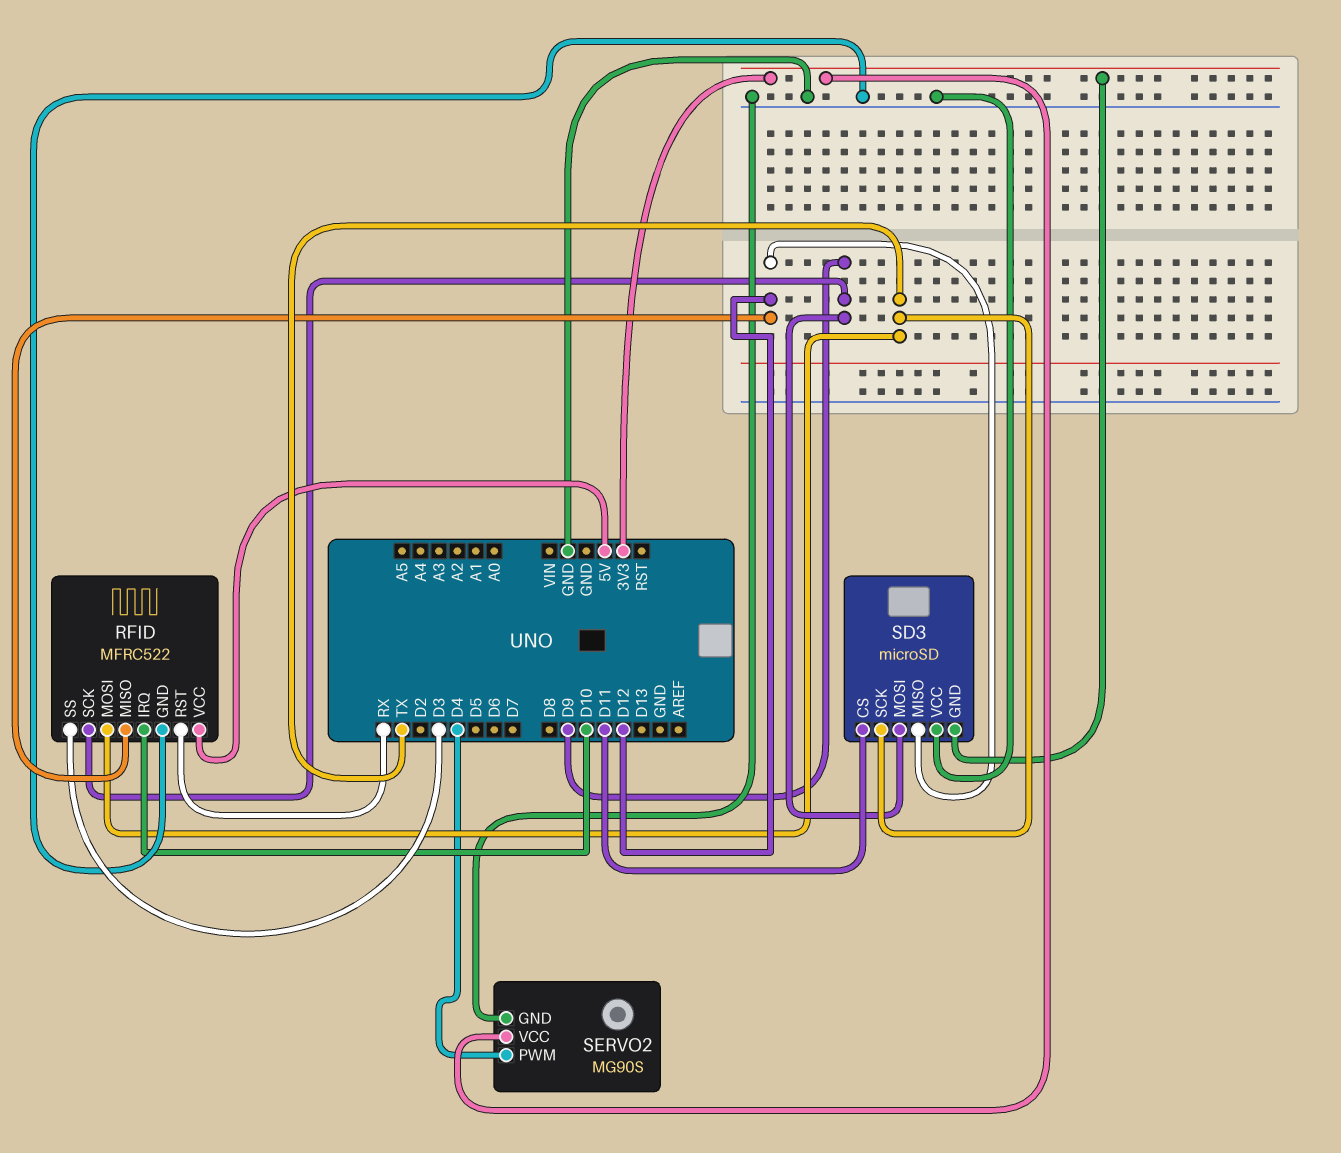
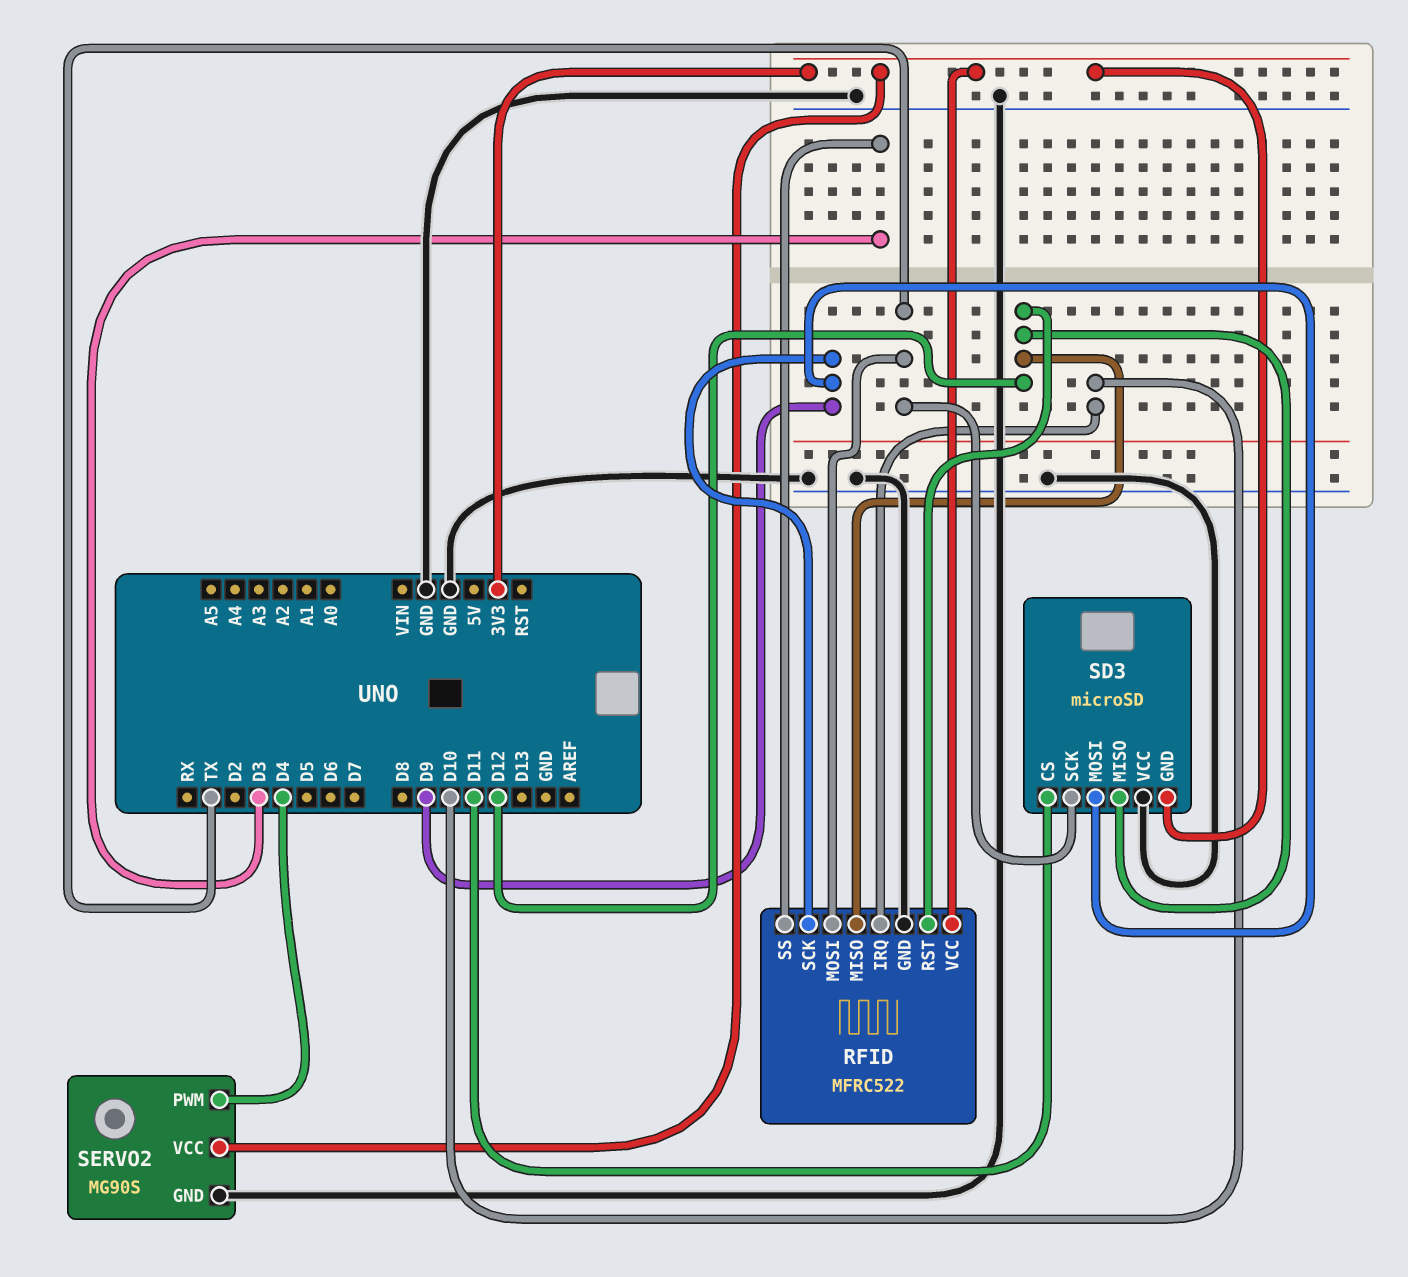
RFID pin RST: RX -> D12
RFID pin VCC: 5V -> 3V3

